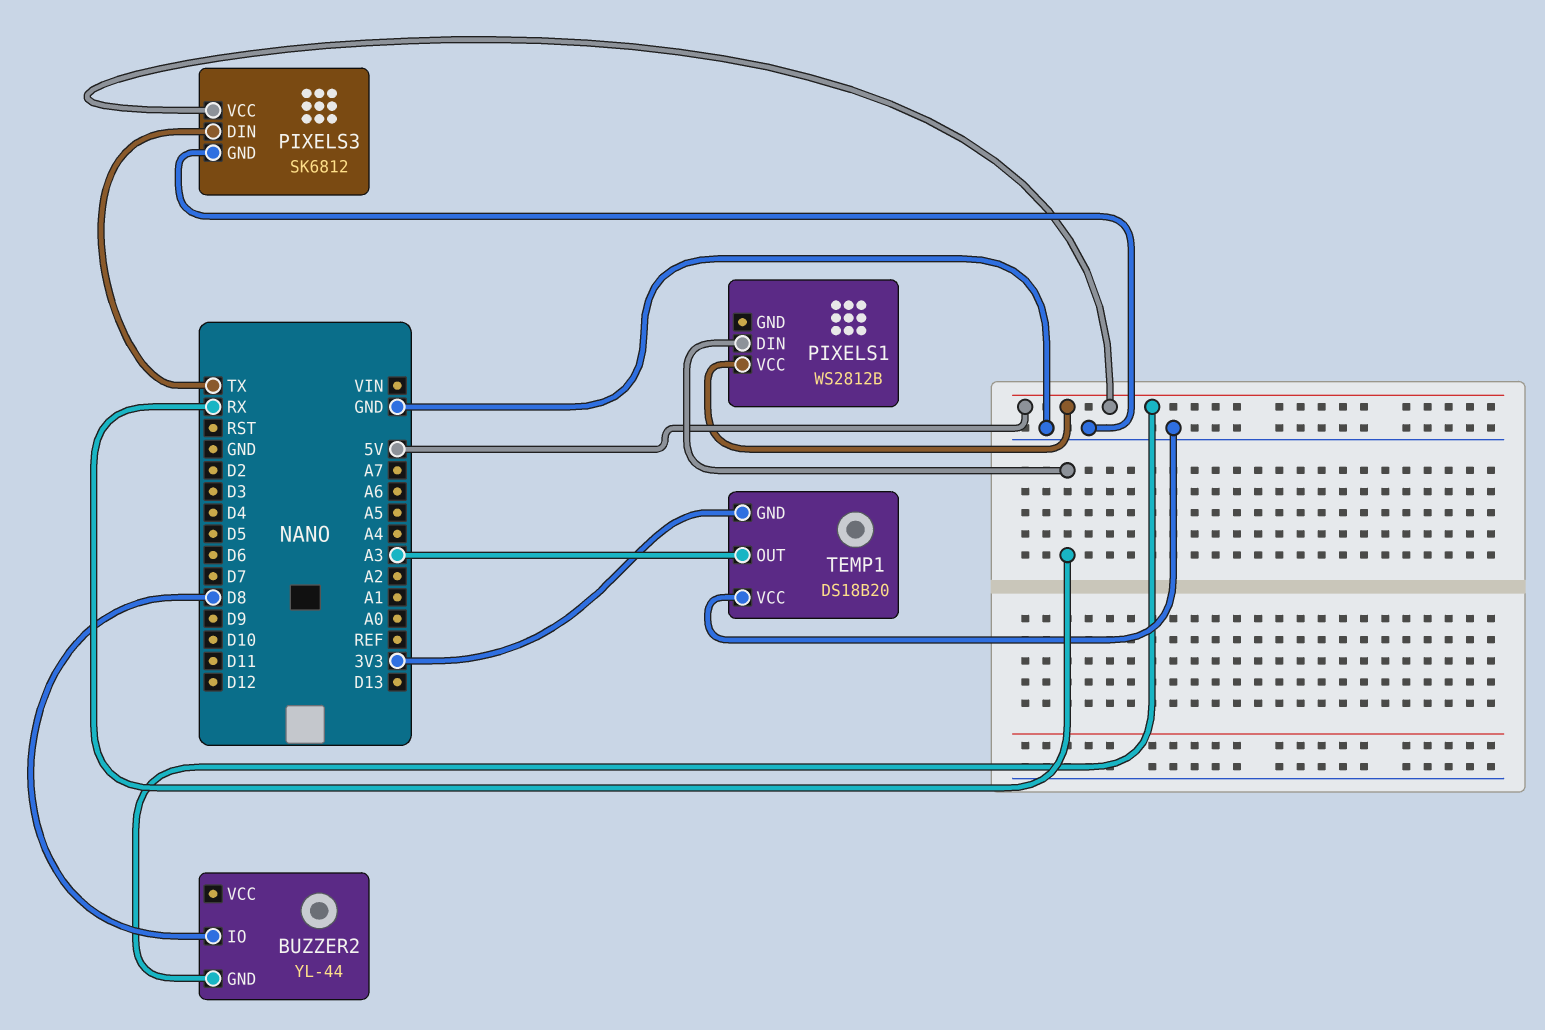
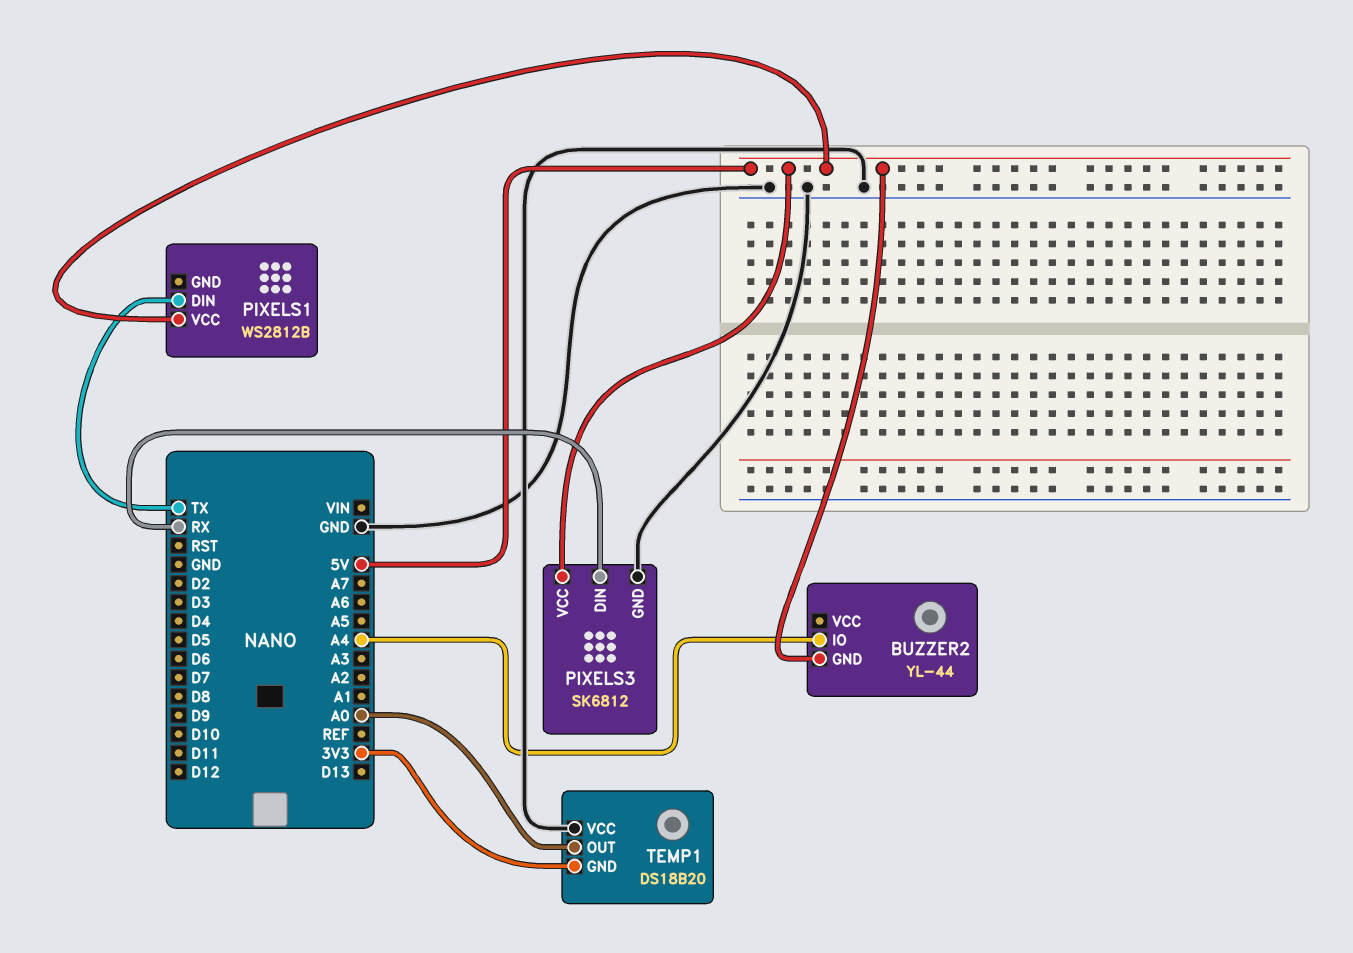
BUZZER2 pin IO: D8 -> A4
PIXELS1 pin DIN: RX -> TX
PIXELS3 pin DIN: TX -> RX
TEMP1 pin OUT: A3 -> A0

